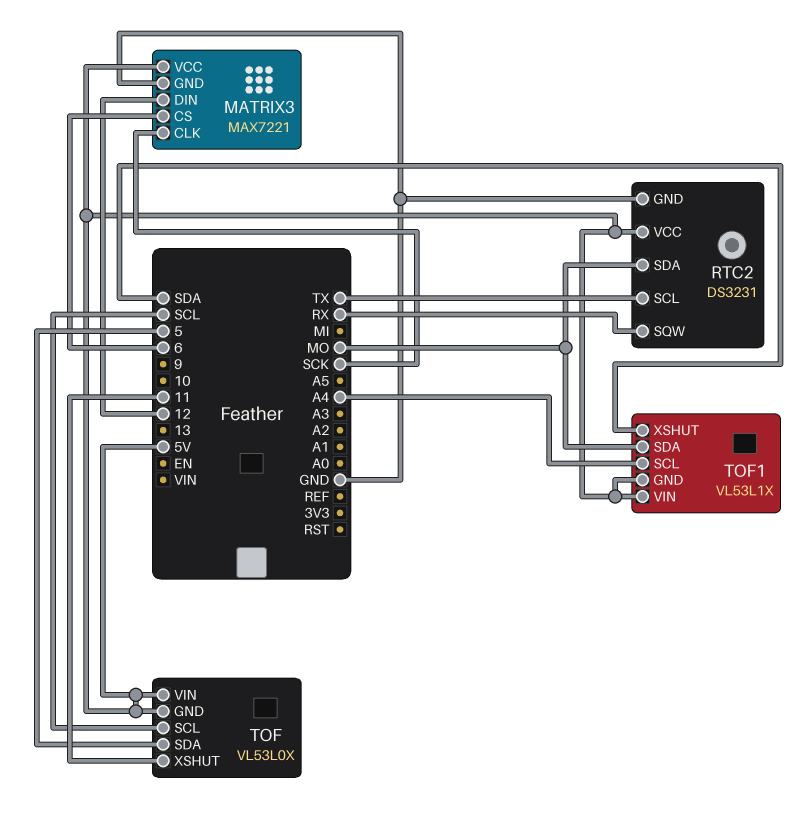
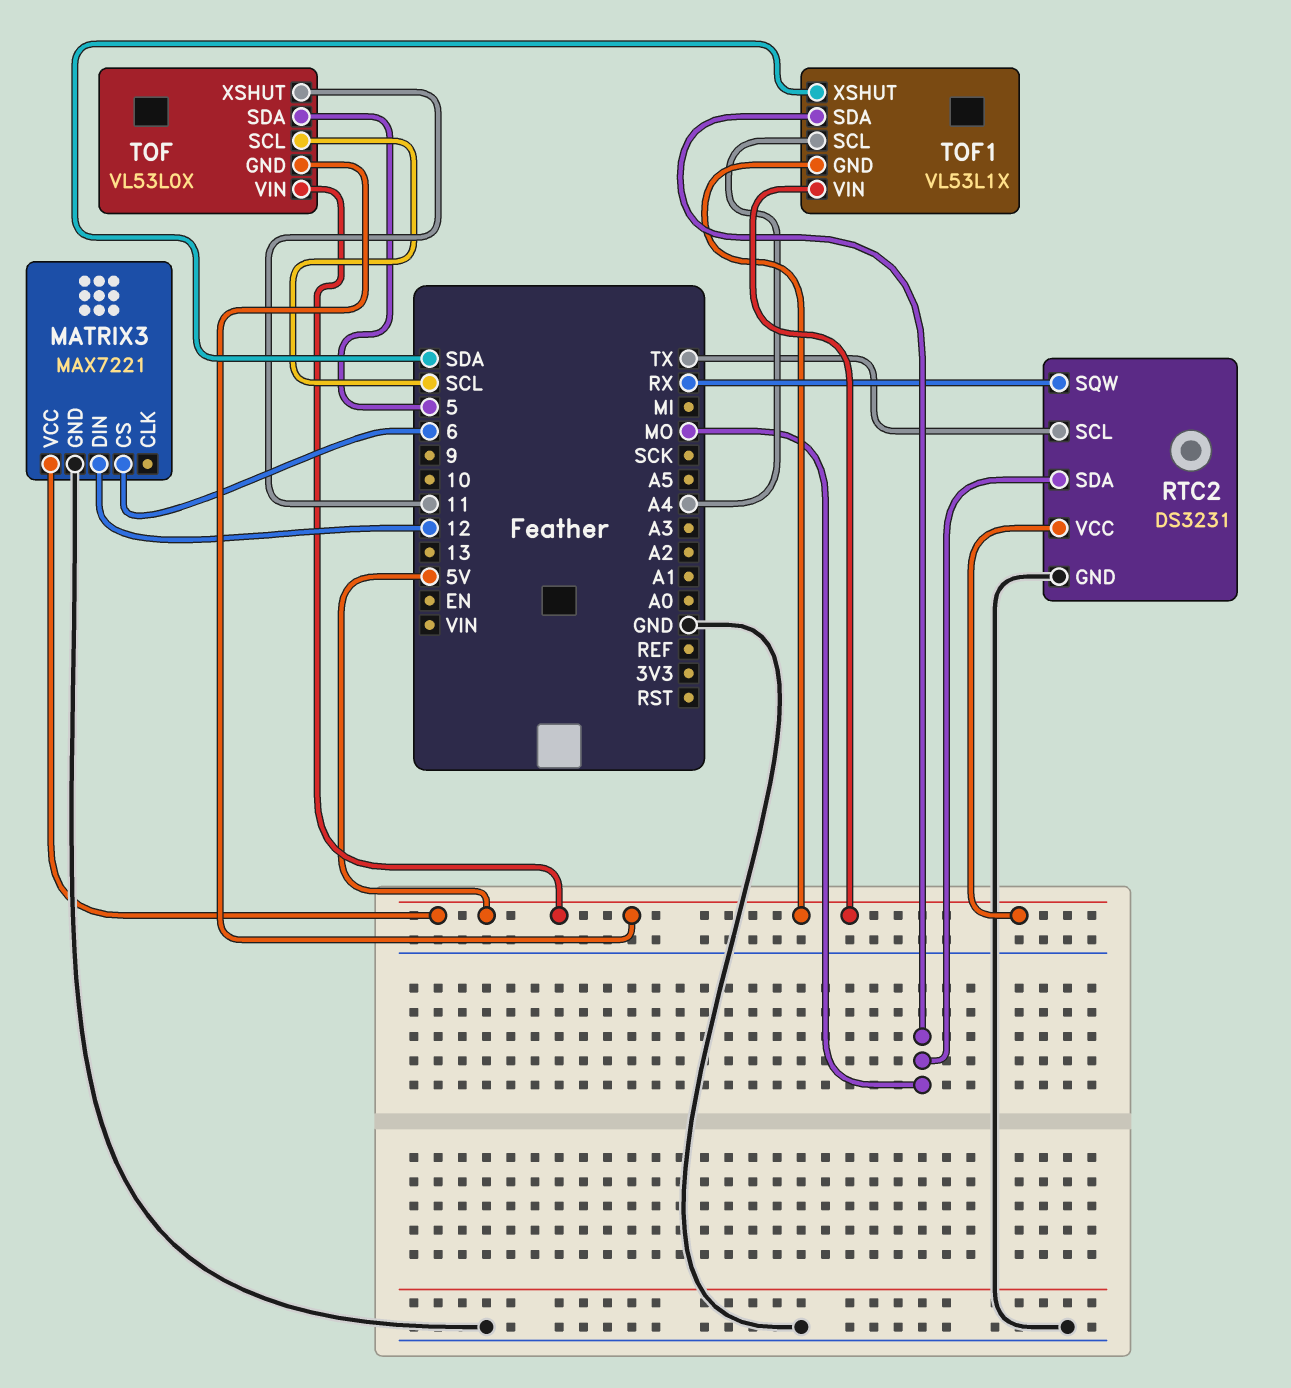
MATRIX3 pin CLK: SCK -> none

